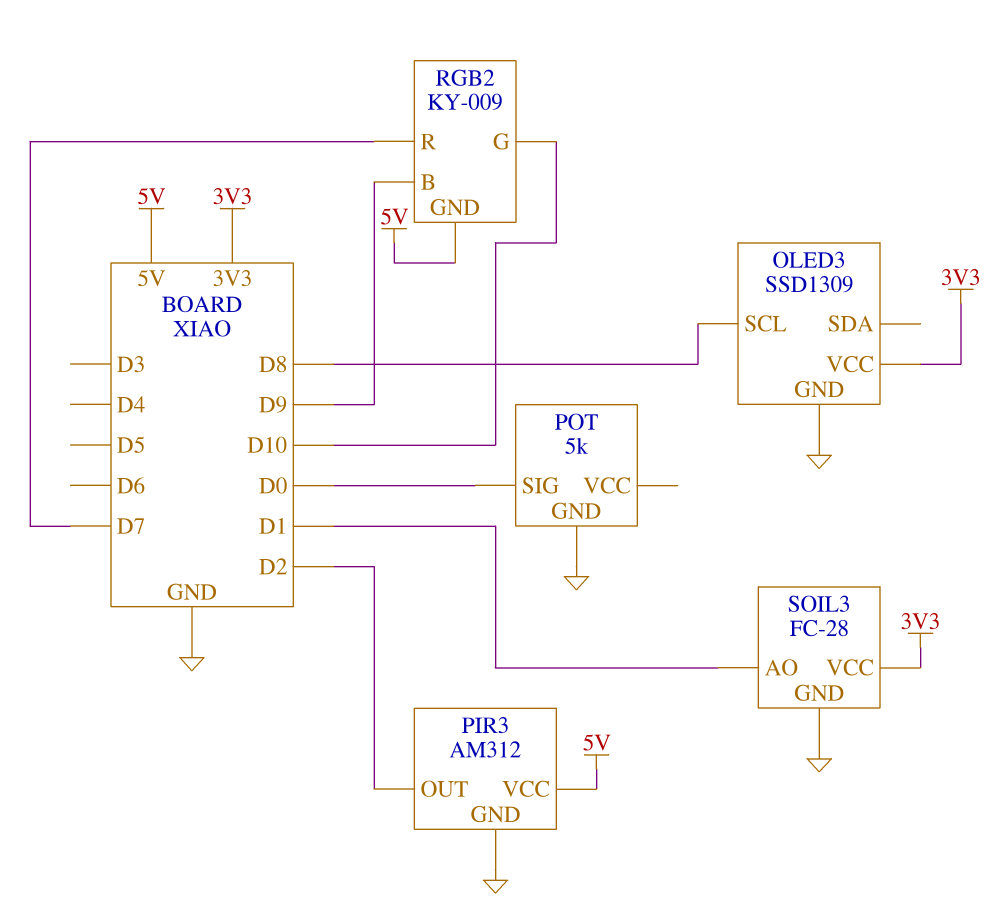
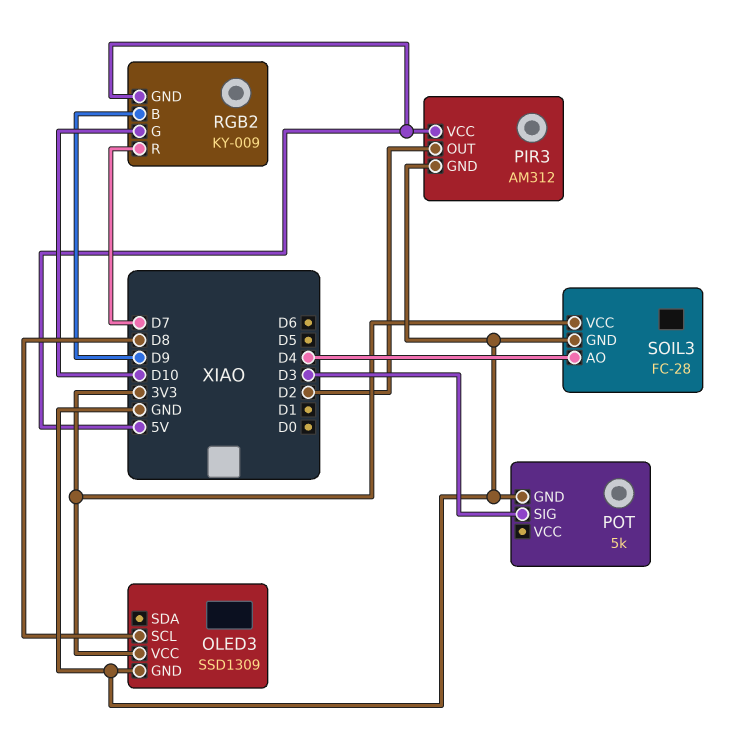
POT pin SIG: D0 -> D3
SOIL3 pin AO: D1 -> D4

